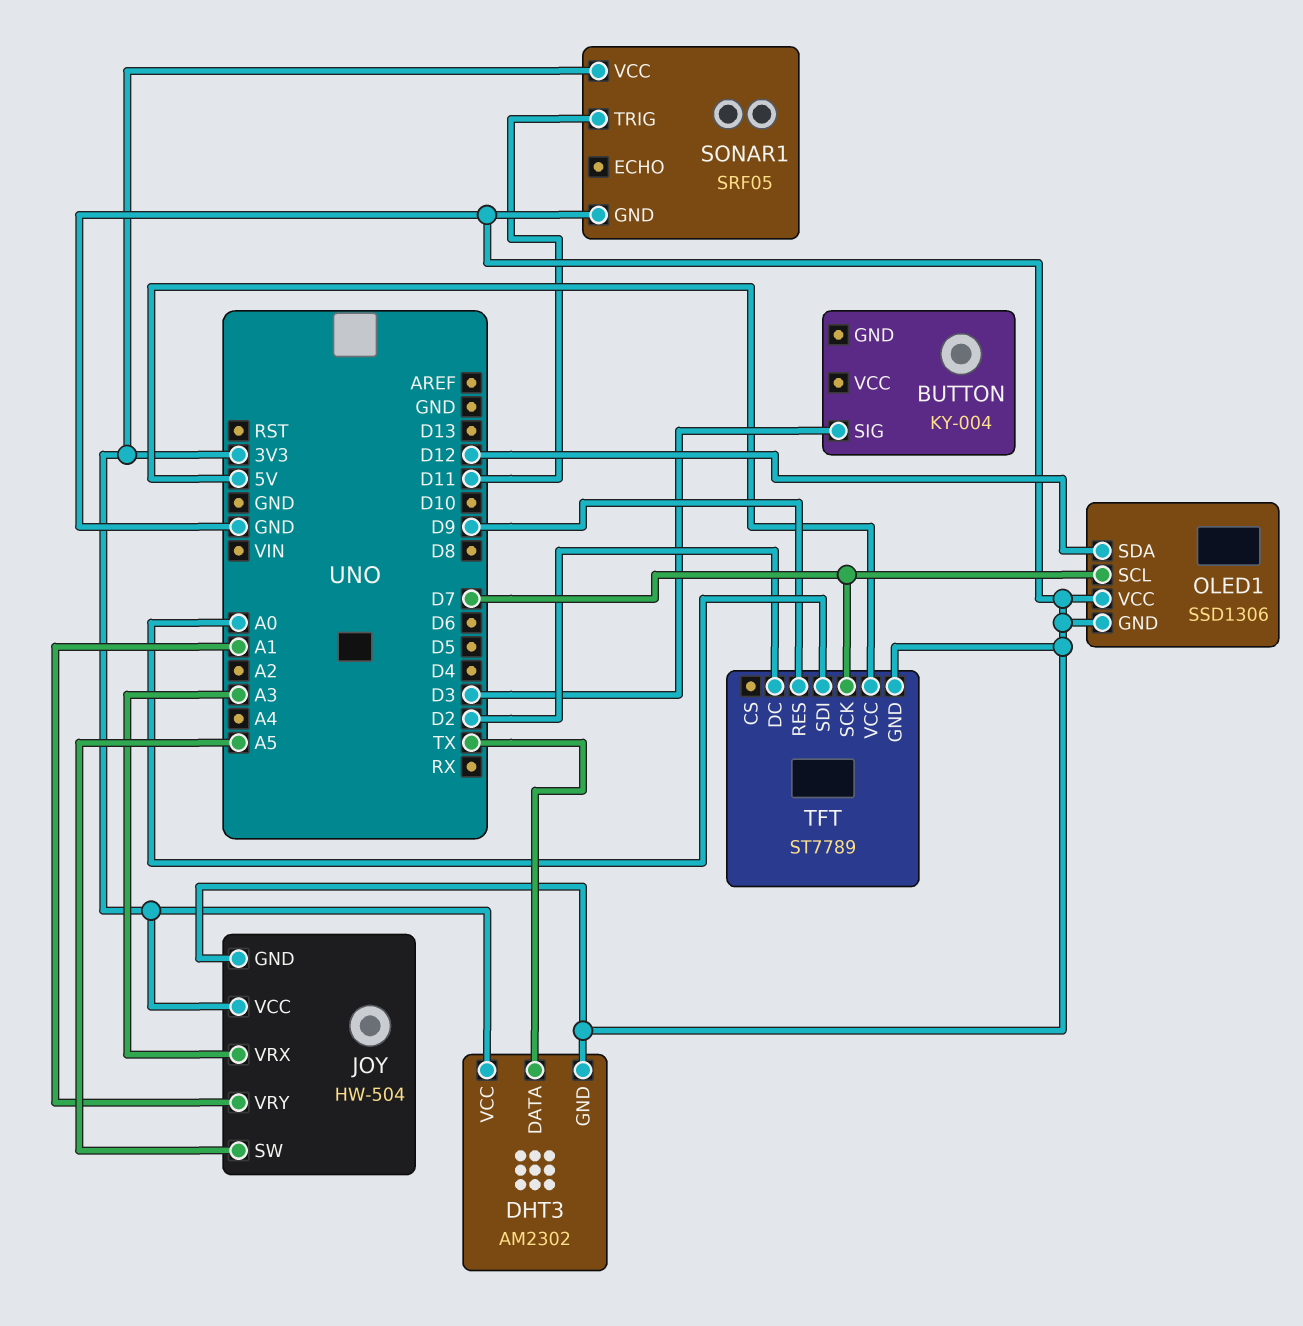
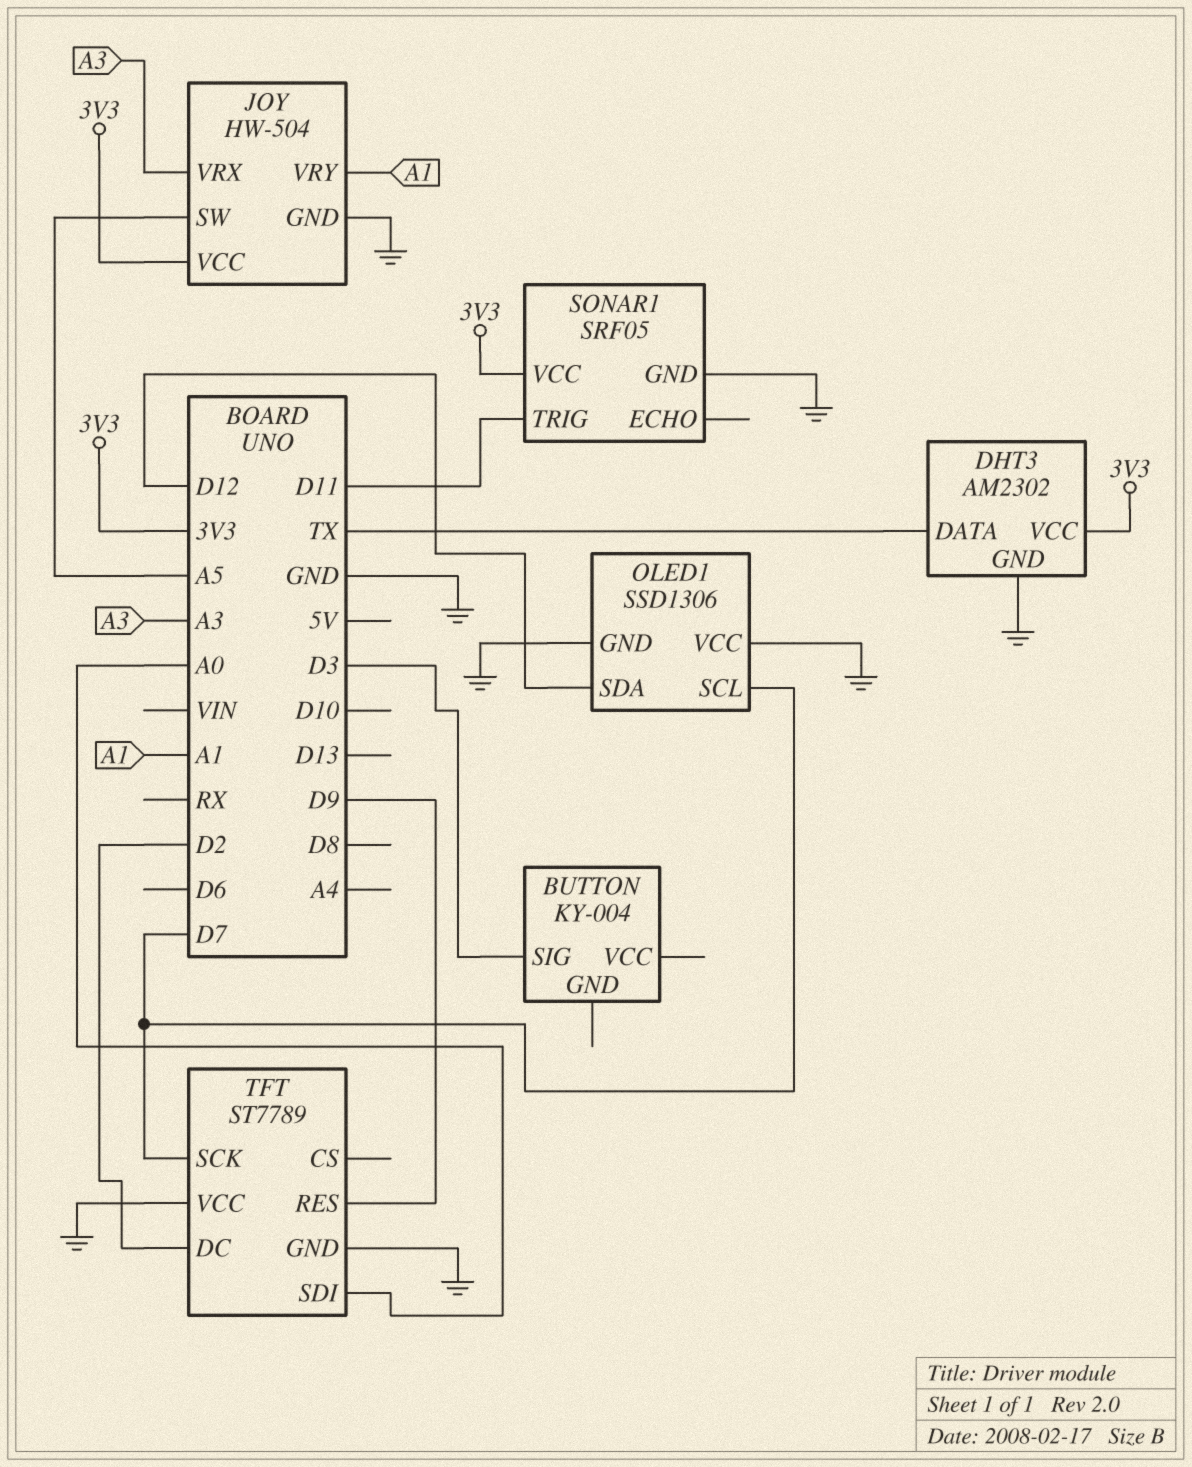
TFT pin VCC: 5V -> GND

